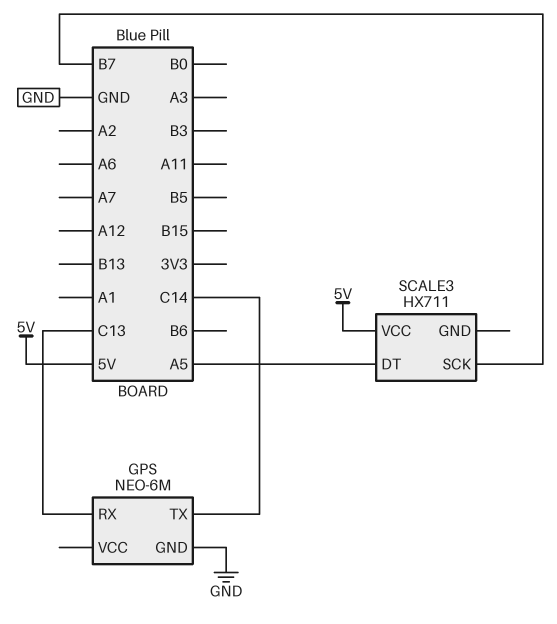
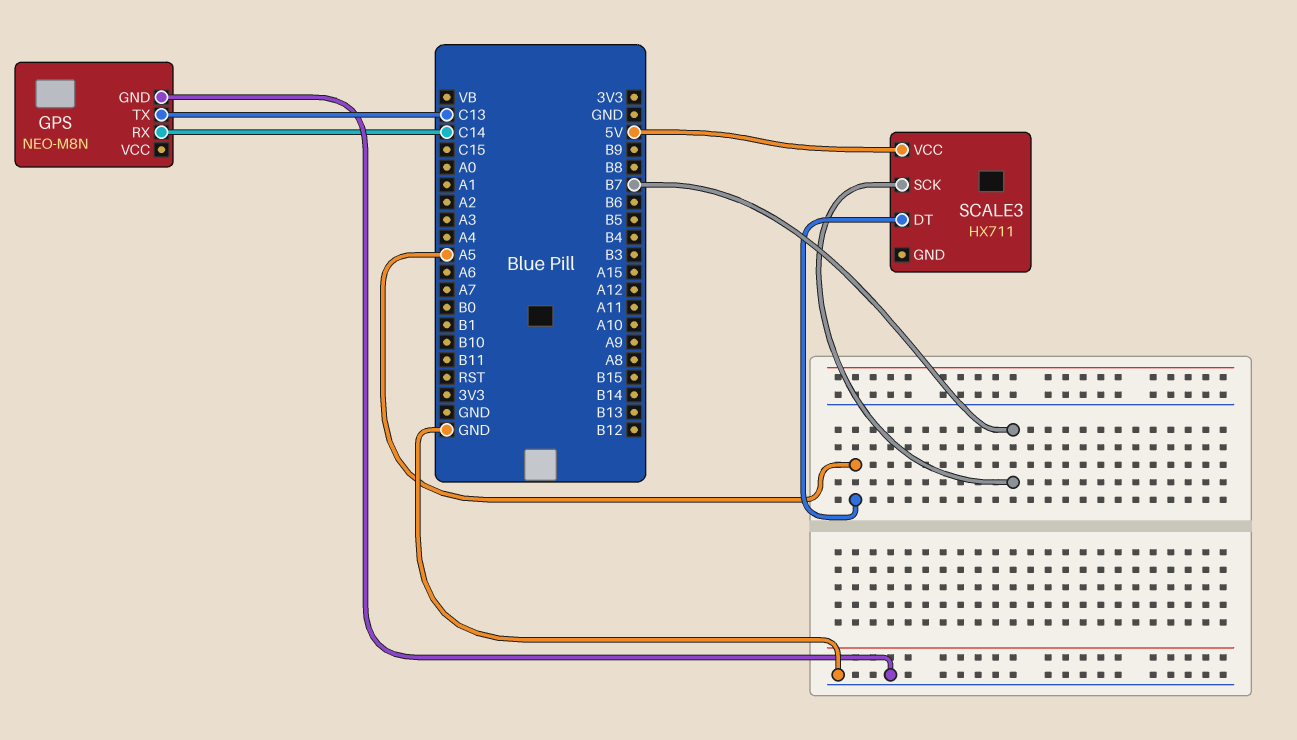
GPS: NEO-6M -> NEO-M8N
GPS pin RX: C13 -> C14
GPS pin TX: C14 -> C13

